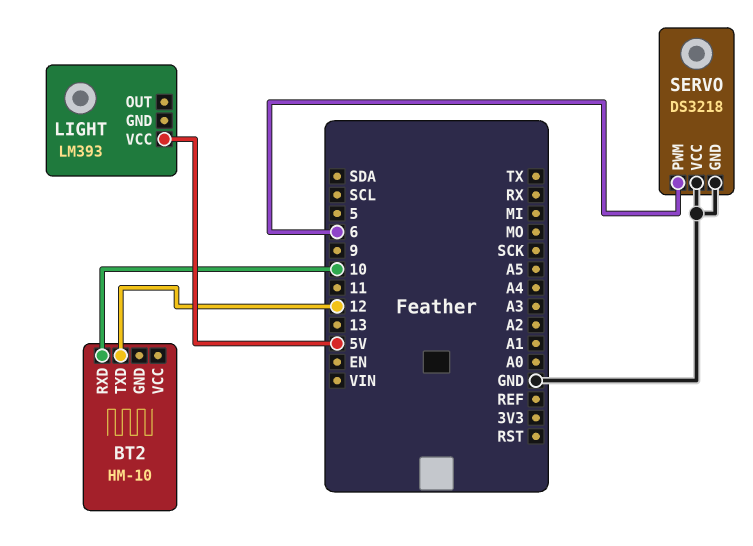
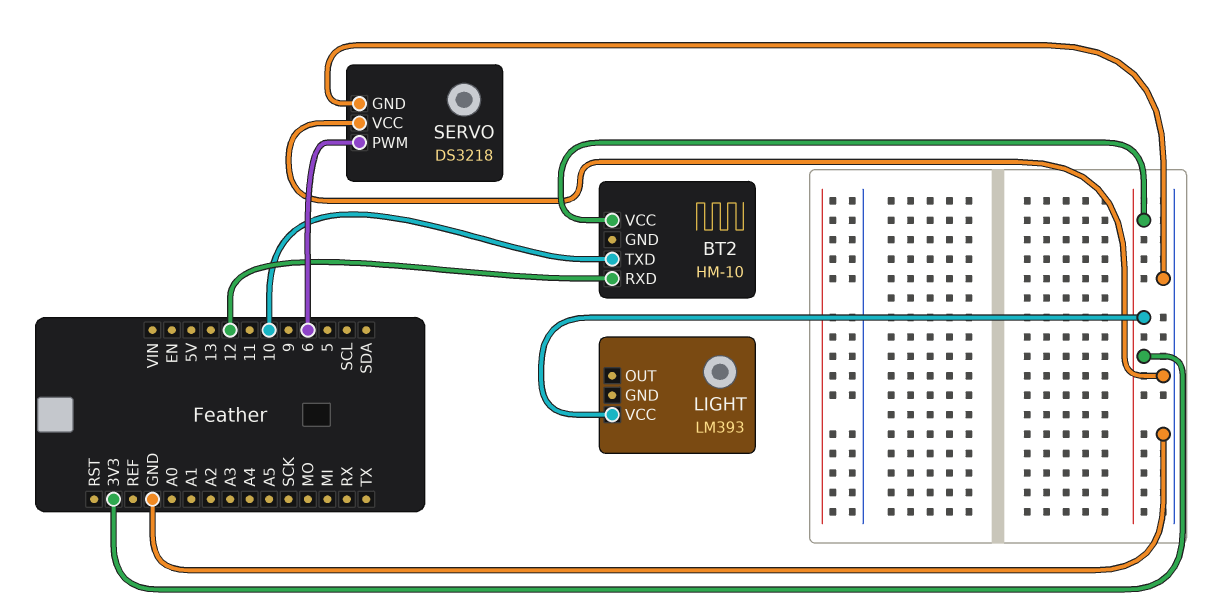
BT2 pin RXD: 10 -> 12
BT2 pin TXD: 12 -> 10
BT2 pin VCC: none -> 3V3
LIGHT pin VCC: 5V -> 3V3

